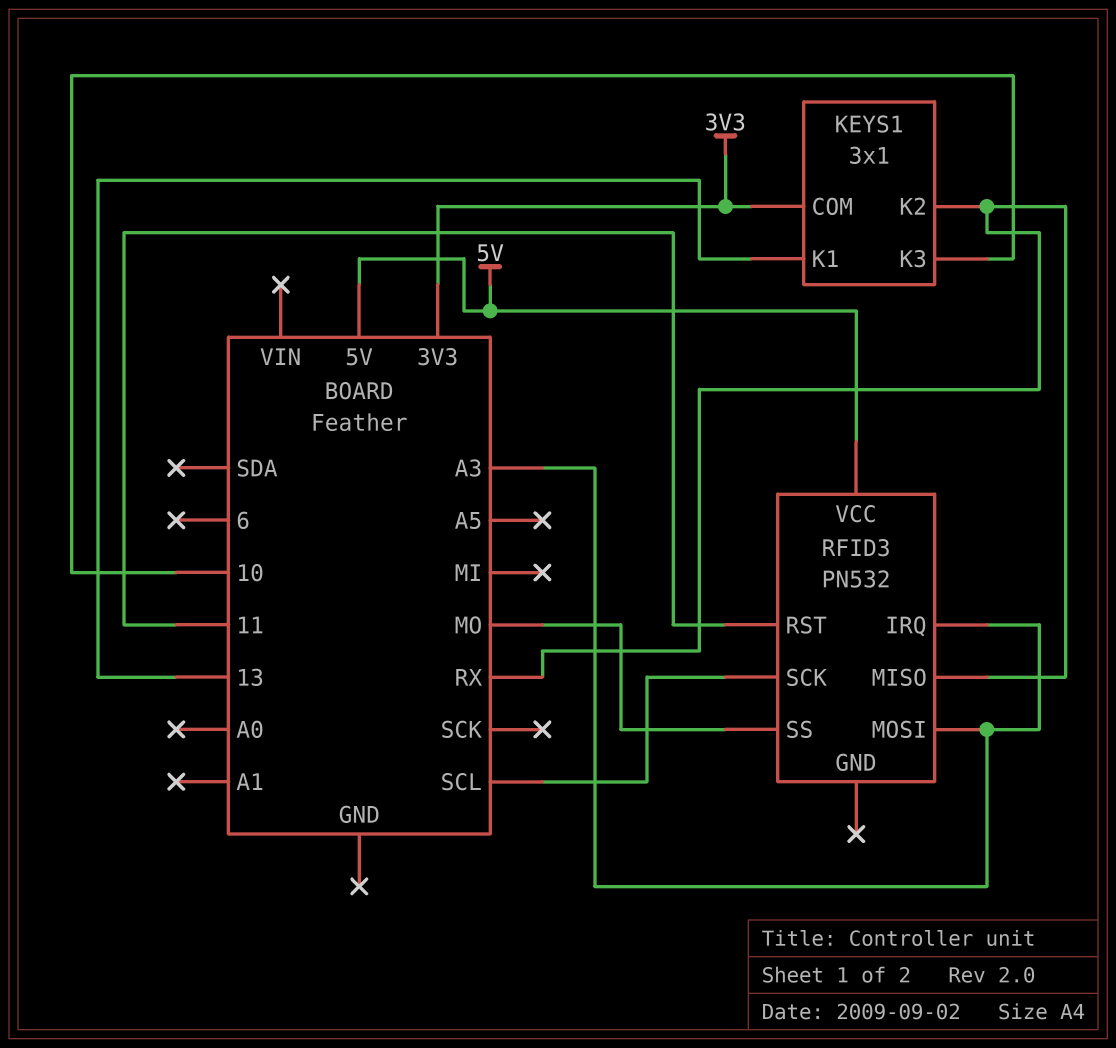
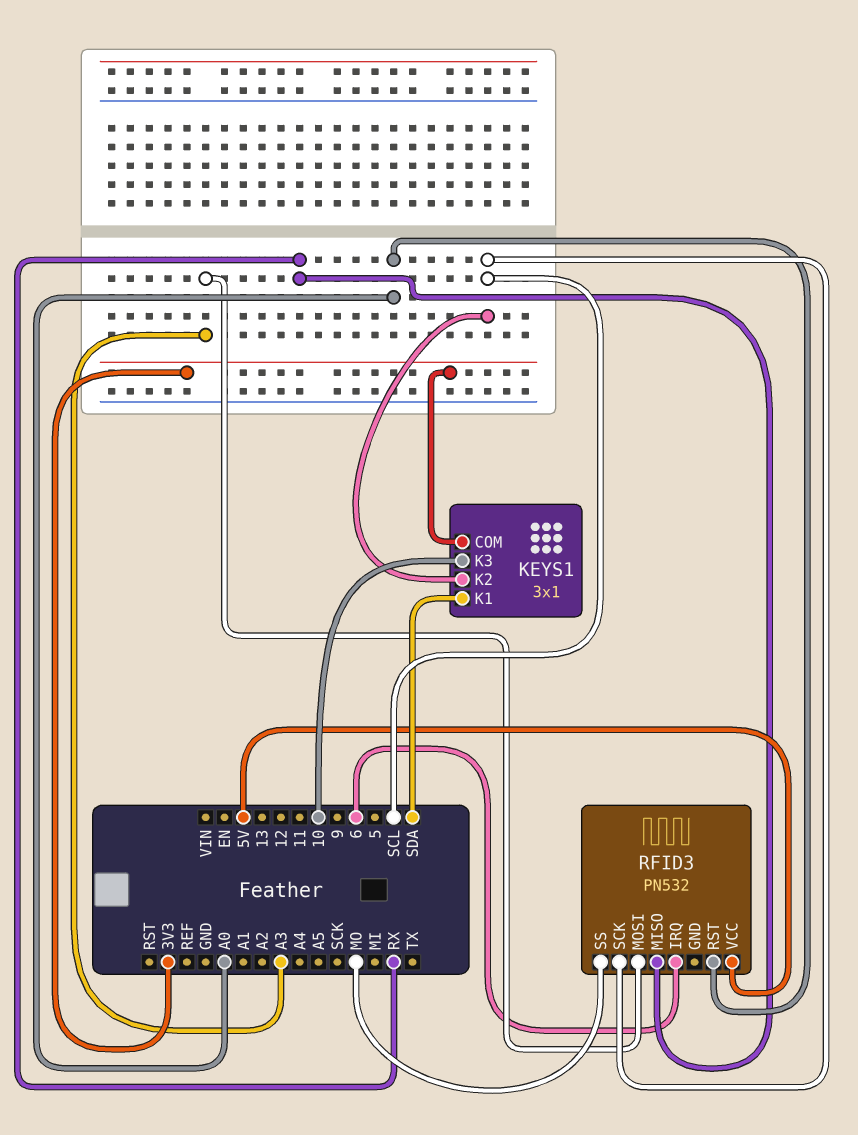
KEYS1 pin K1: 13 -> SDA
KEYS1 pin K2: RX -> SCL
RFID3 pin IRQ: A3 -> 6
RFID3 pin RST: 11 -> A0

